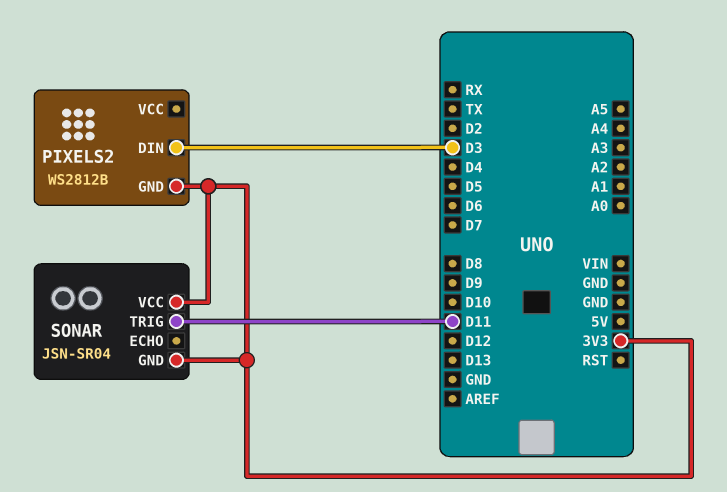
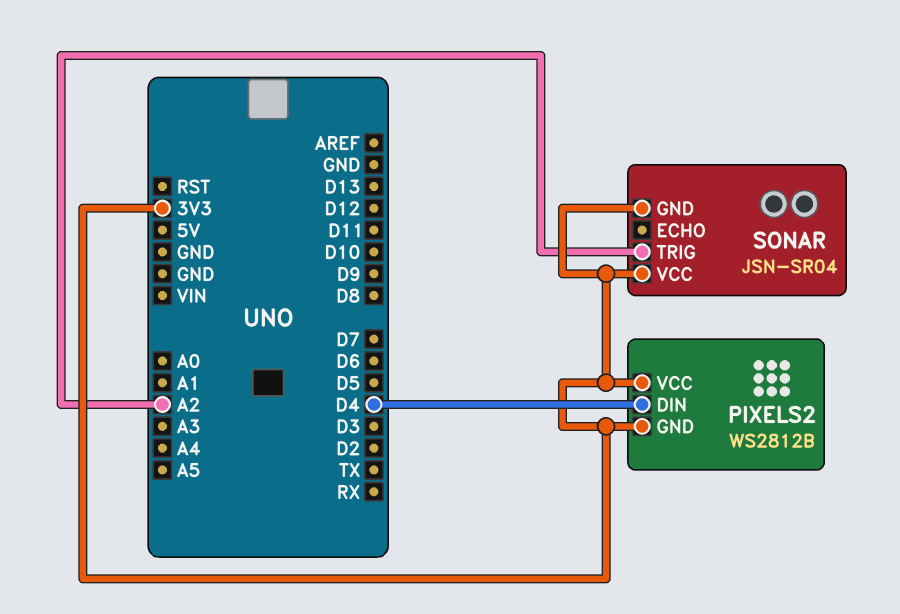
PIXELS2 pin DIN: D3 -> D4
PIXELS2 pin VCC: none -> 3V3
SONAR pin TRIG: D11 -> A2

